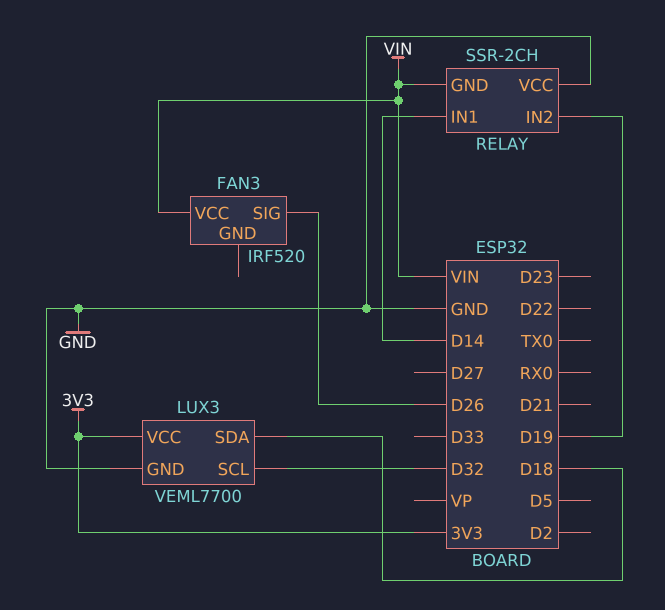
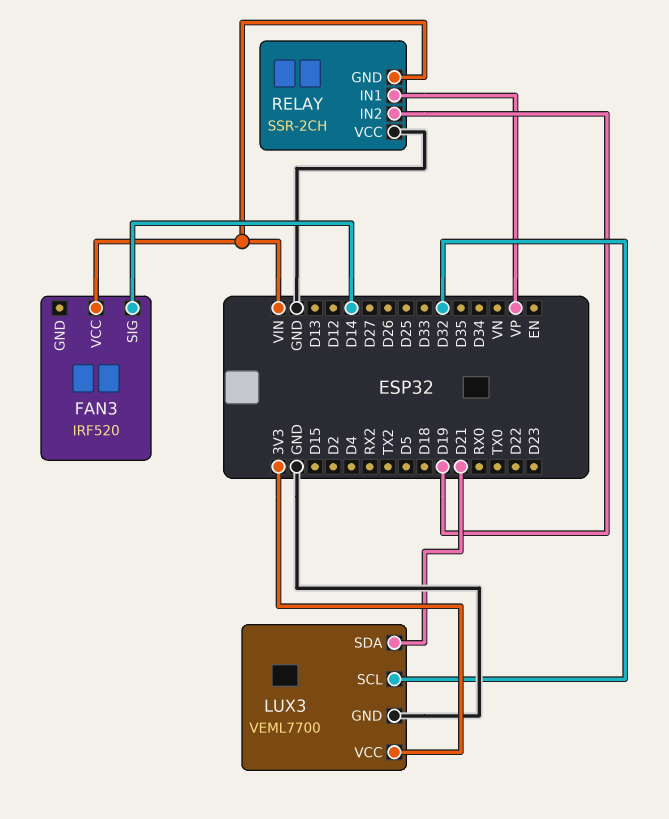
FAN3 pin SIG: D26 -> D14
LUX3 pin SDA: D18 -> D21
RELAY pin IN1: D14 -> VP

